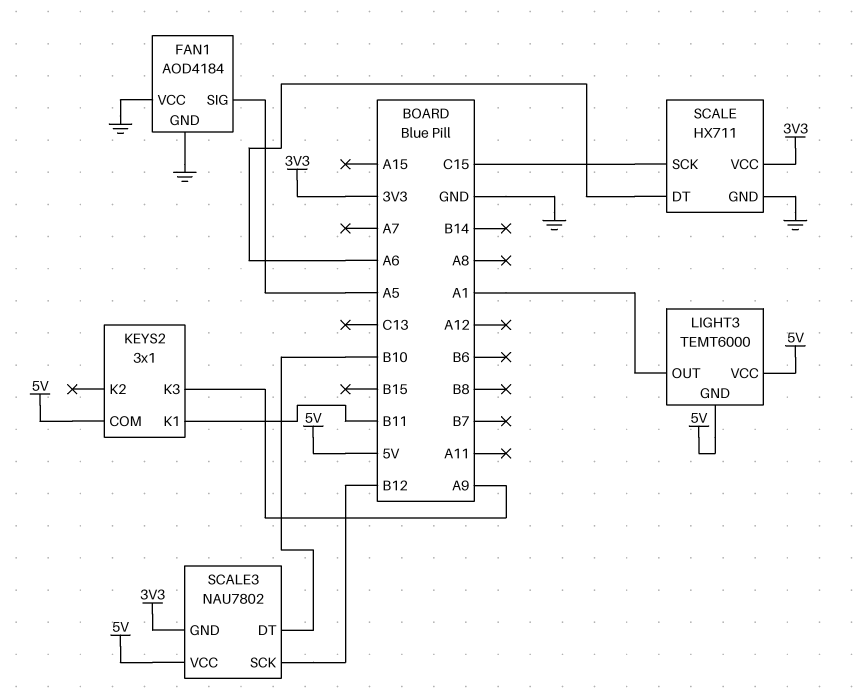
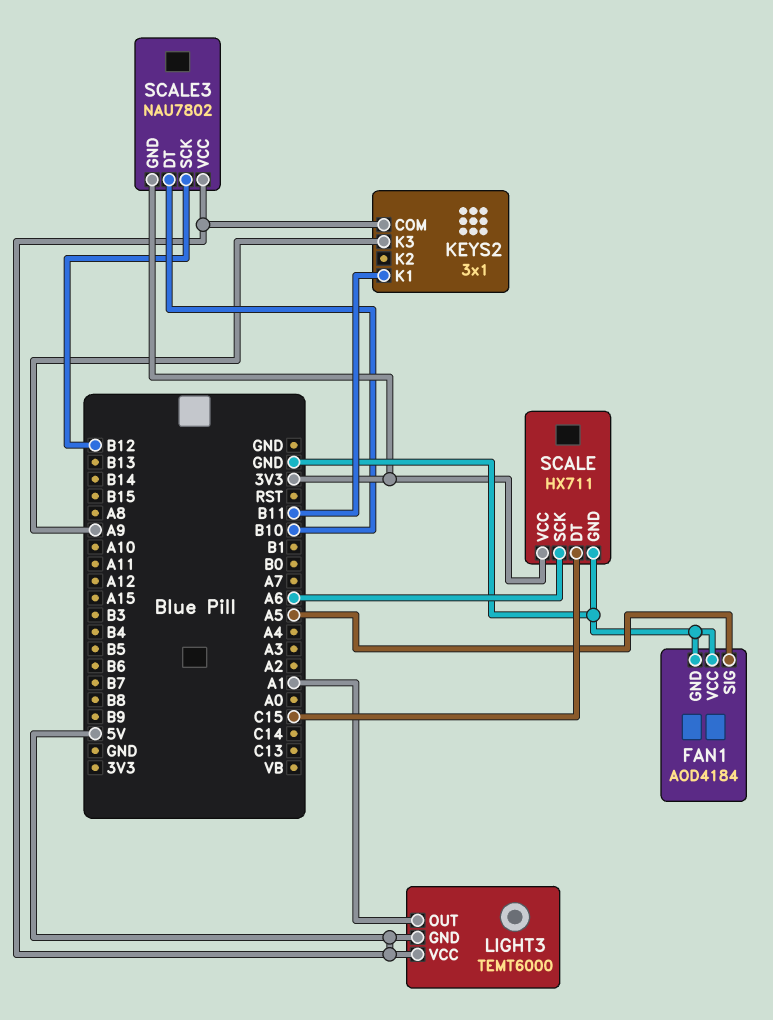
SCALE pin DT: A6 -> C15
SCALE pin SCK: C15 -> A6

